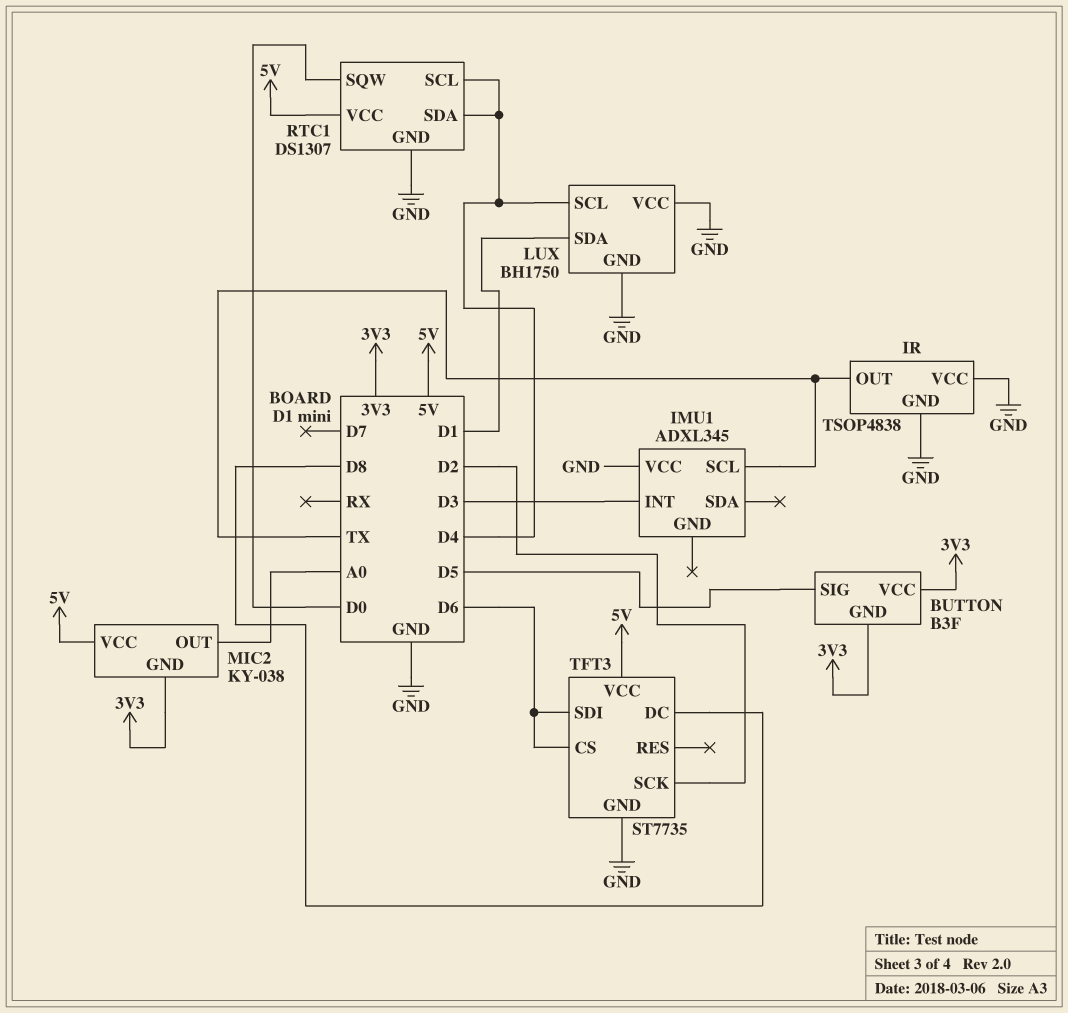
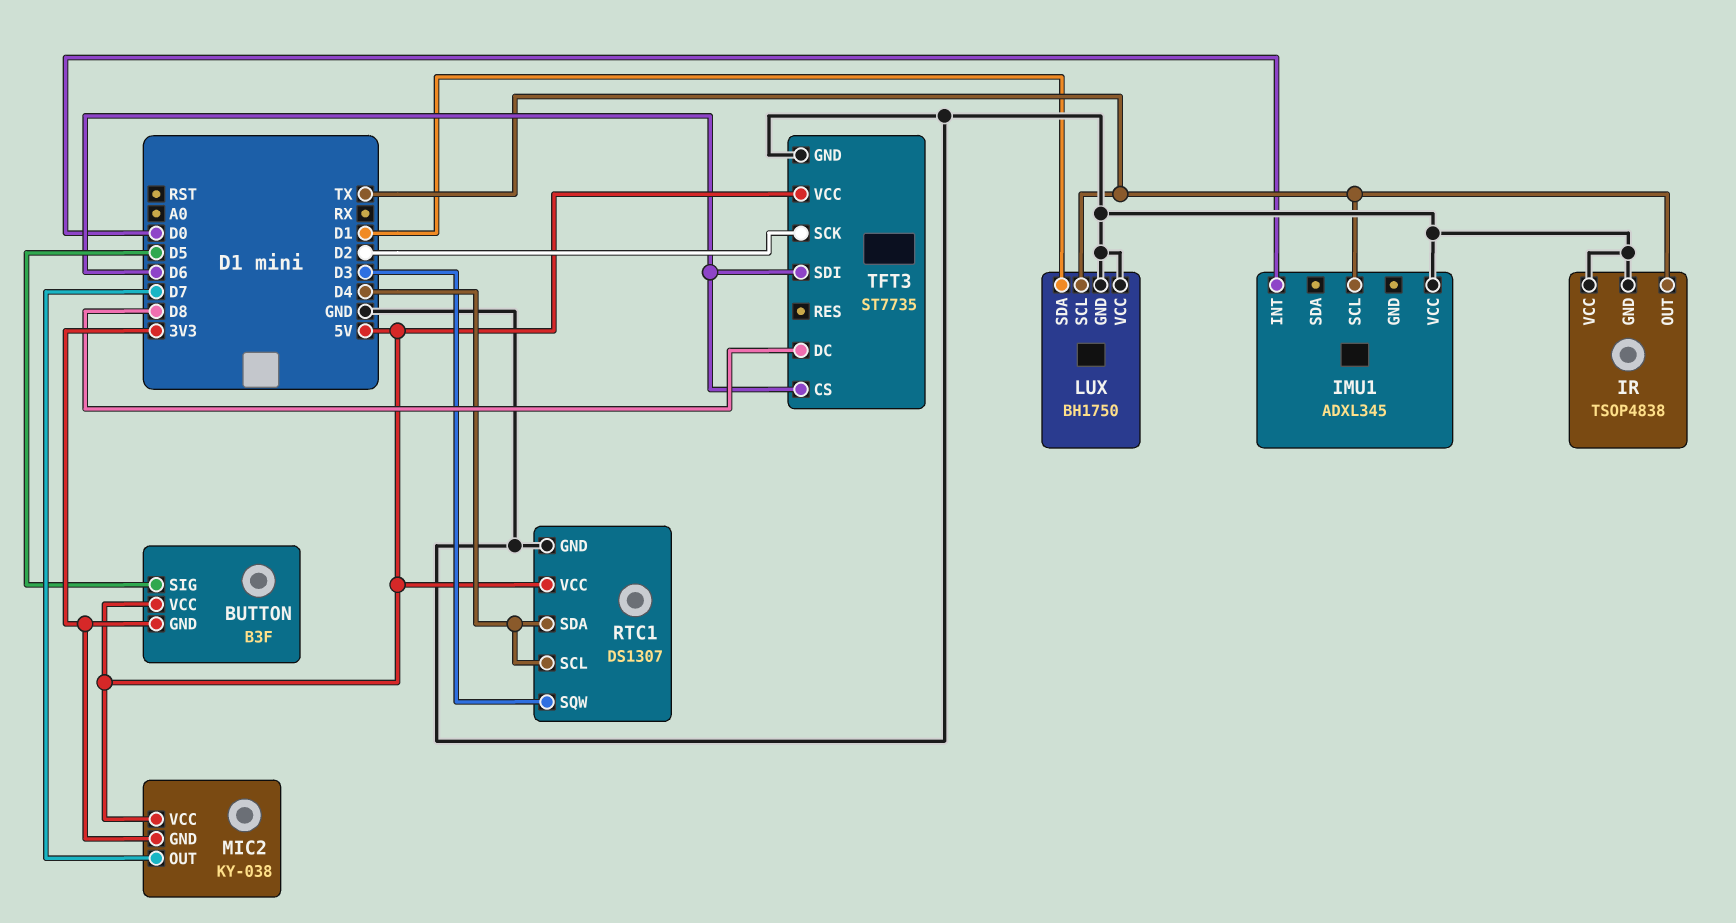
BUTTON pin VCC: 3V3 -> 5V
IMU1 pin INT: D3 -> D0
LUX pin SCL: D4 -> TX
MIC2 pin OUT: A0 -> D7
RTC1 pin SQW: D0 -> D3

